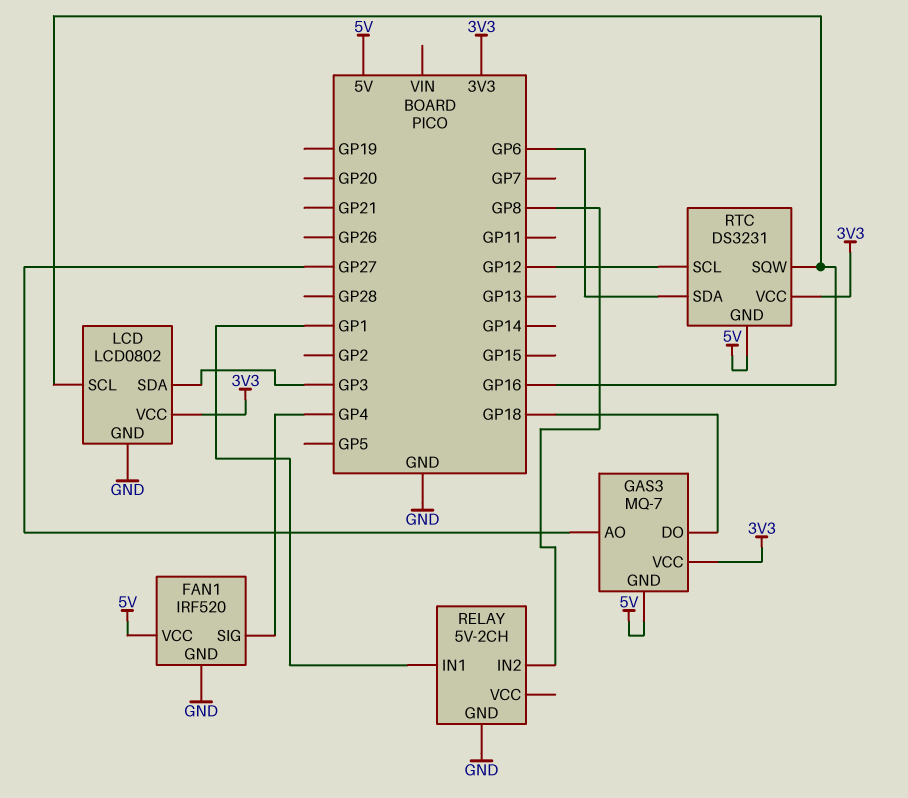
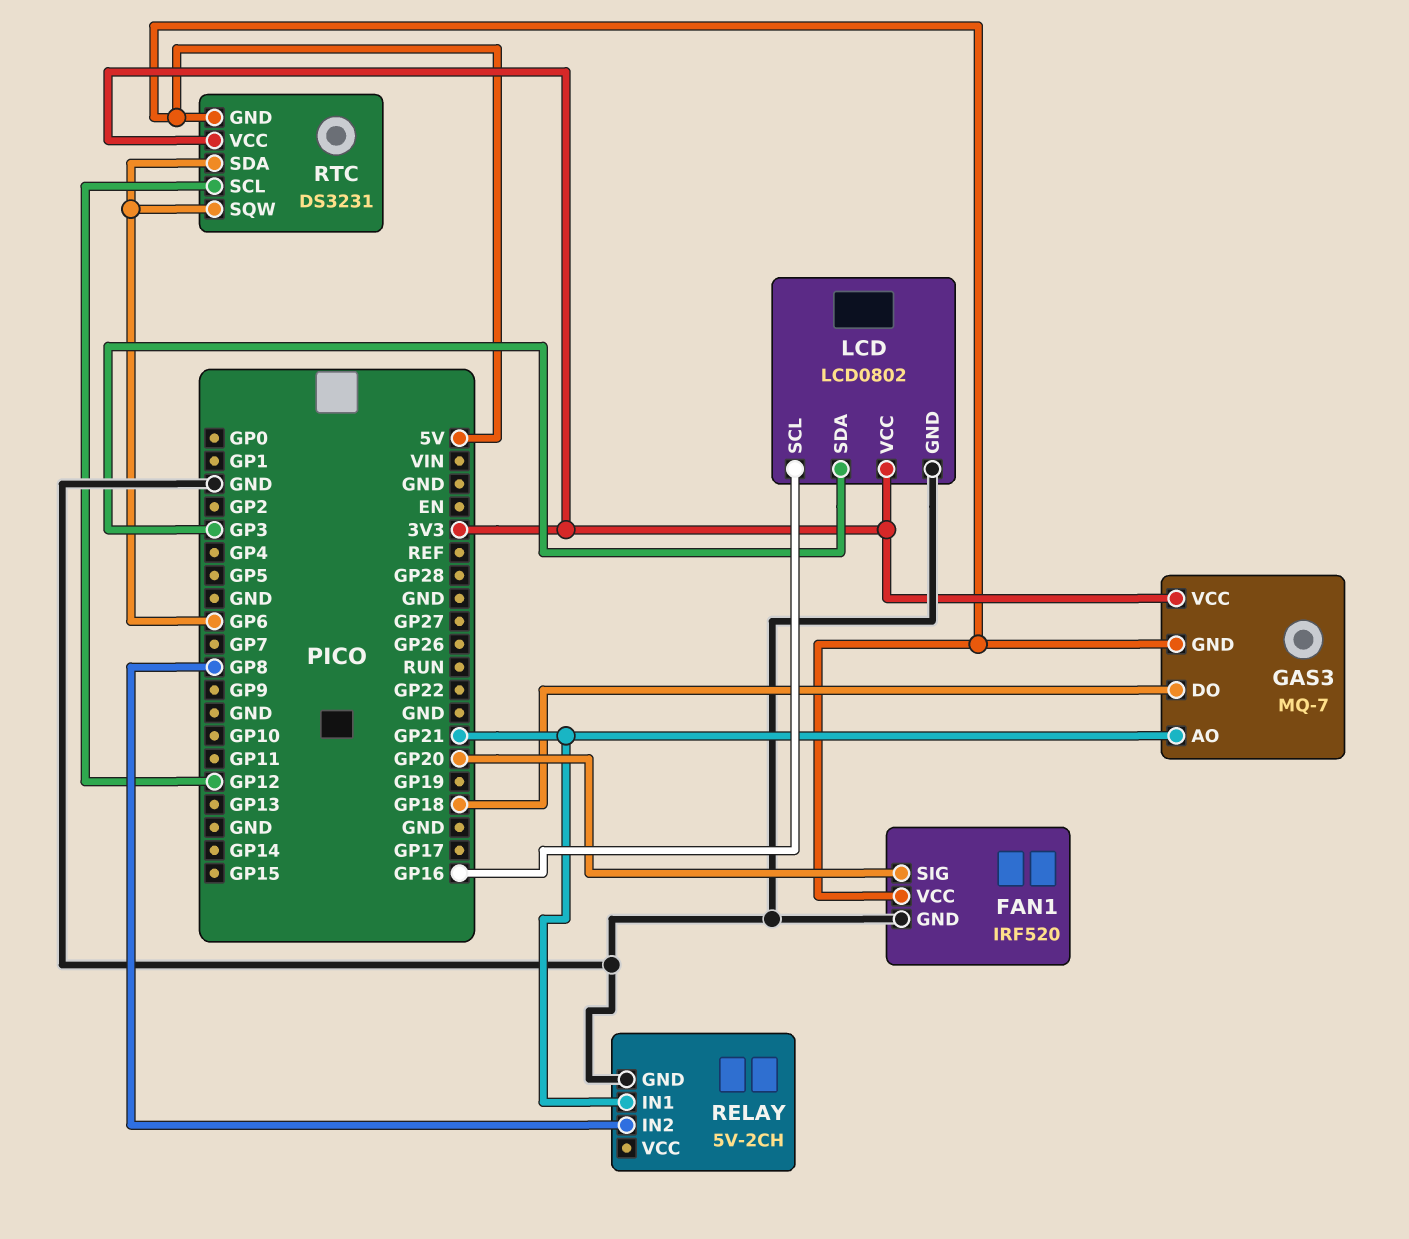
FAN1 pin SIG: GP4 -> GP20
GAS3 pin AO: GP27 -> GP21
RELAY pin IN1: GP1 -> GP21
RTC pin SQW: GP16 -> GP6

